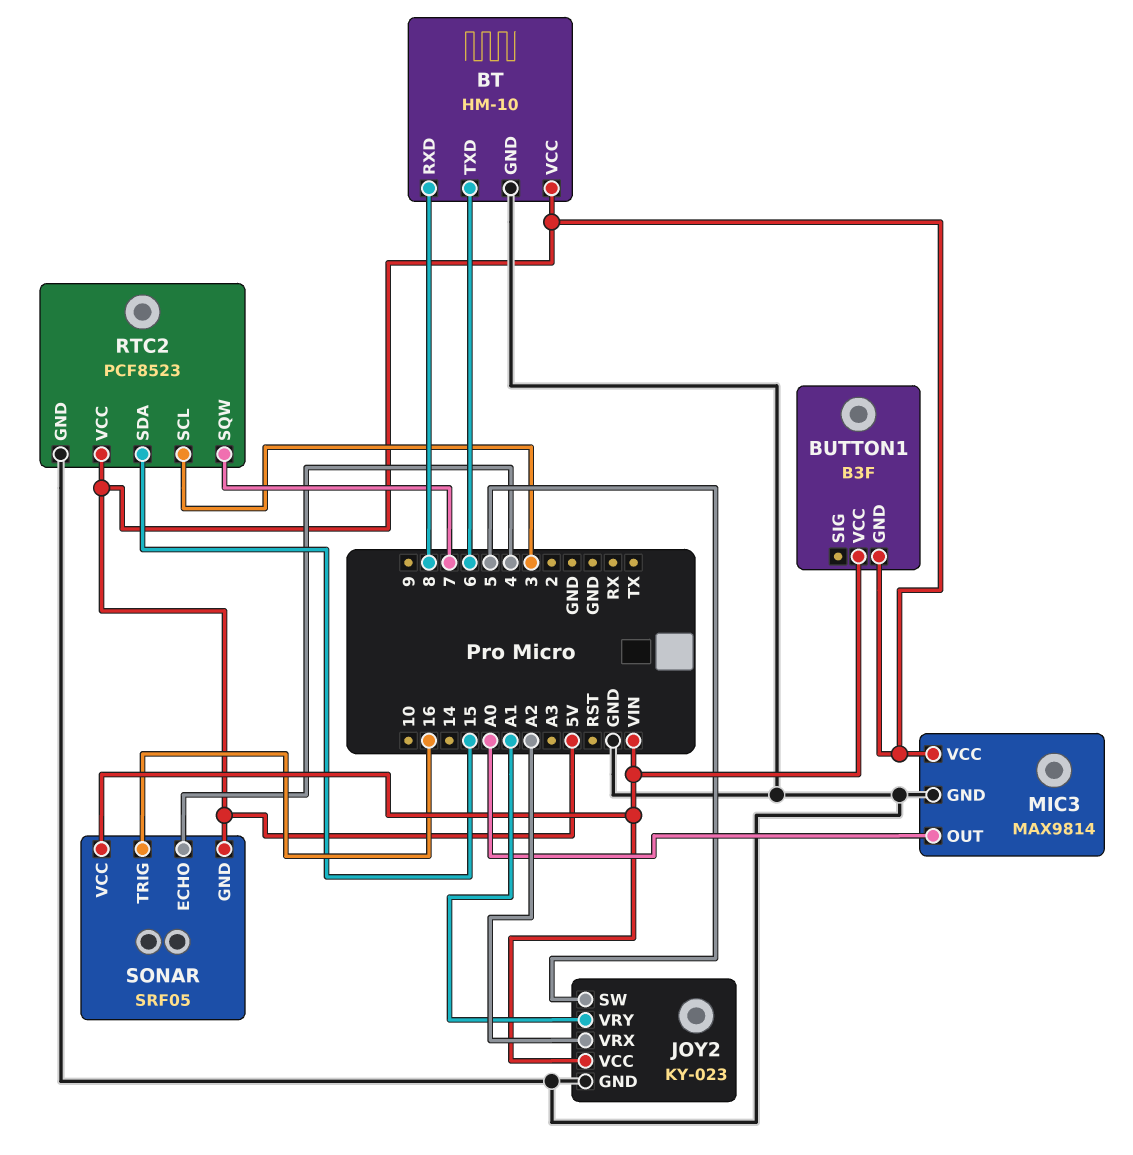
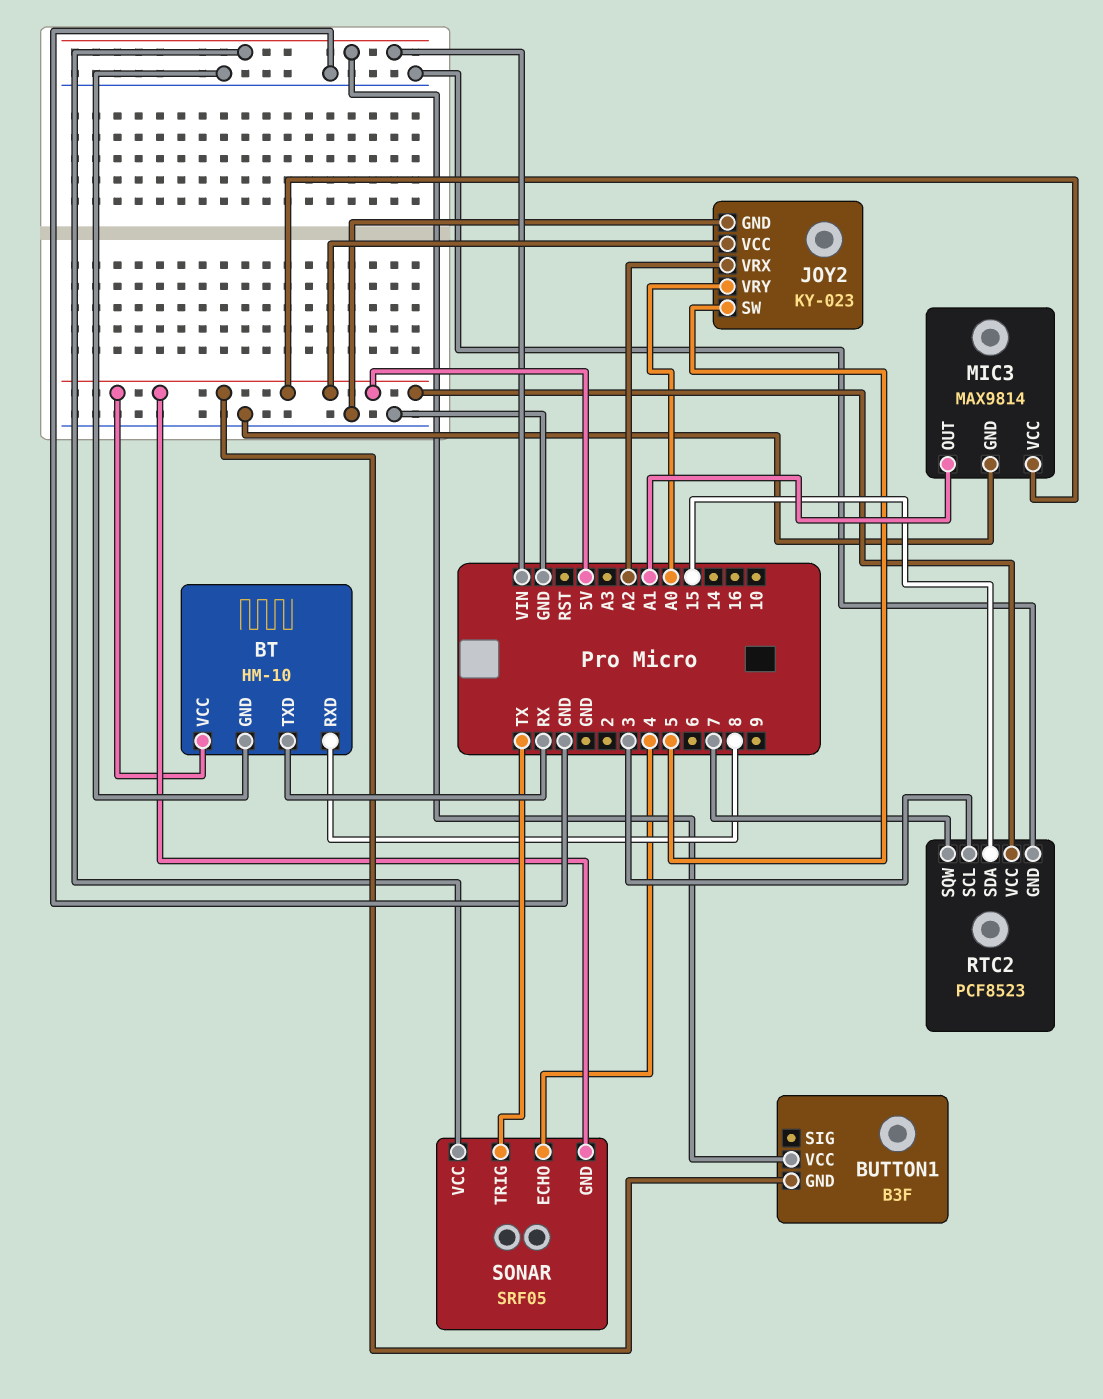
BT pin TXD: 6 -> RX
JOY2 pin VCC: VIN -> 5V
JOY2 pin VRY: A1 -> A0
MIC3 pin OUT: A0 -> A1
SONAR pin TRIG: 16 -> TX

